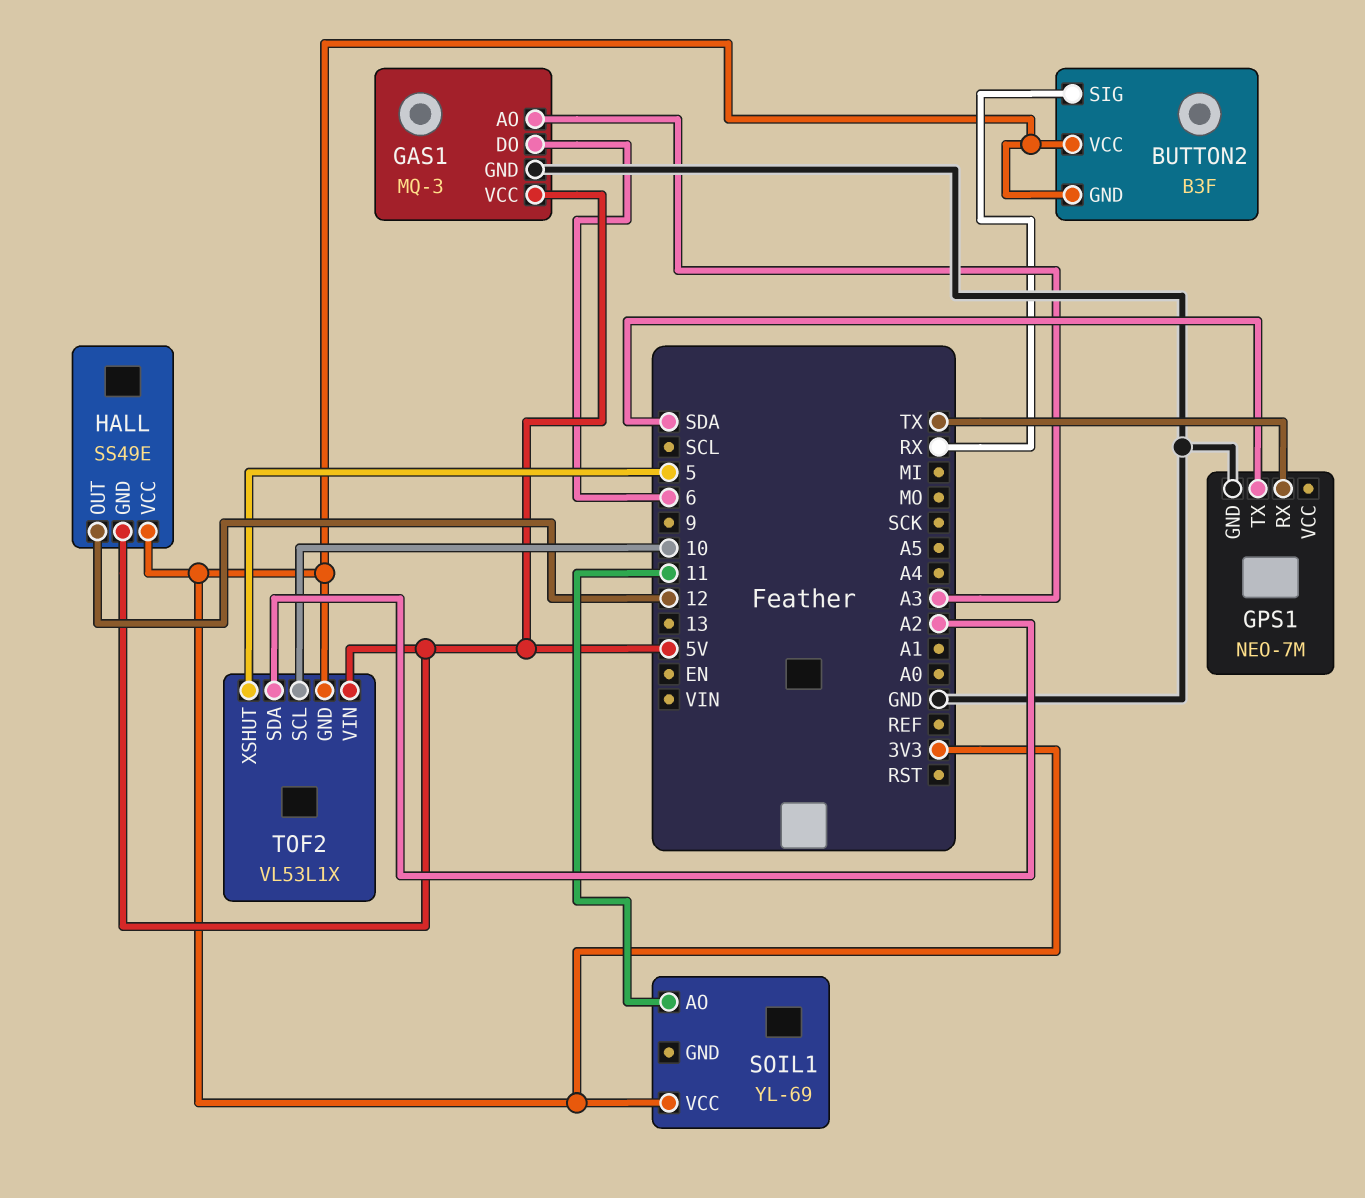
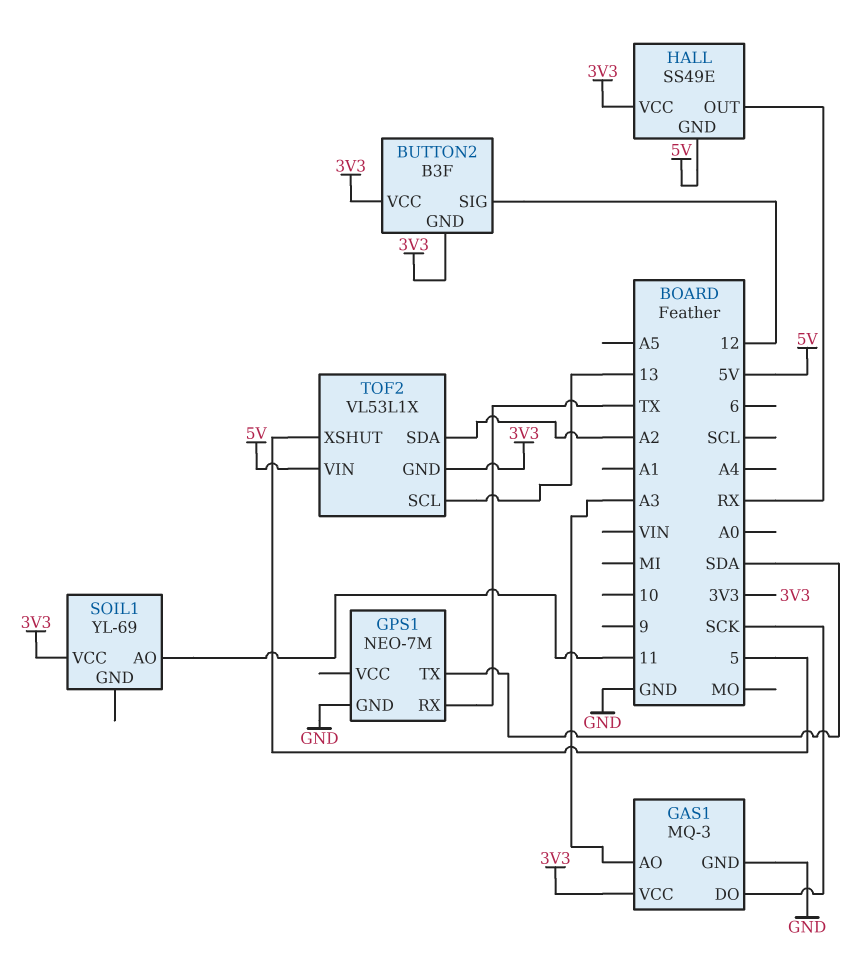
BUTTON2 pin SIG: RX -> 12
GAS1 pin DO: 6 -> SCK
GAS1 pin VCC: 5V -> 3V3
HALL pin OUT: 12 -> RX
TOF2 pin SCL: 10 -> 13

